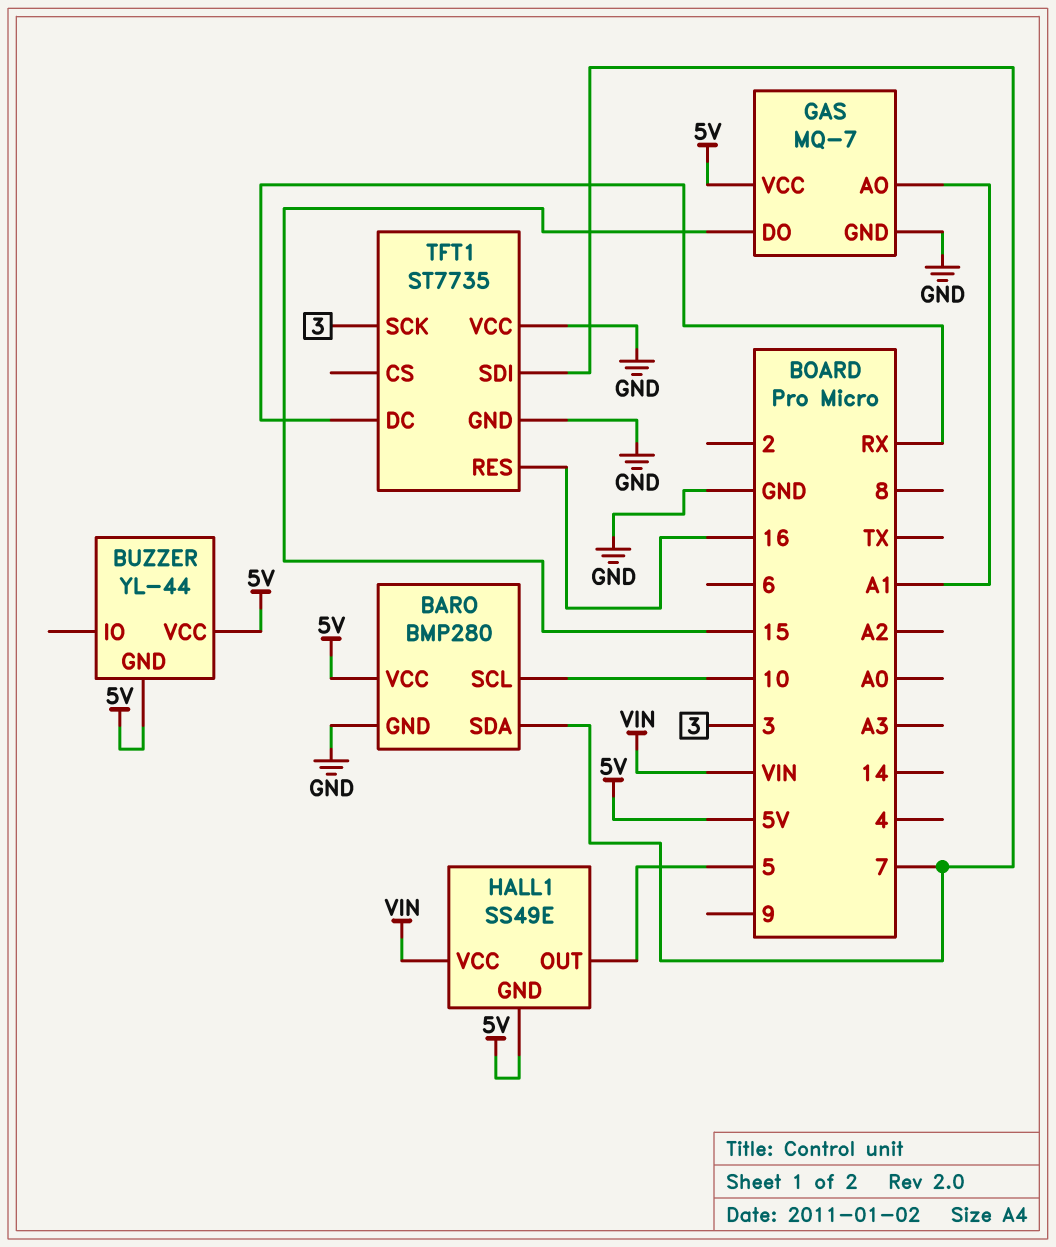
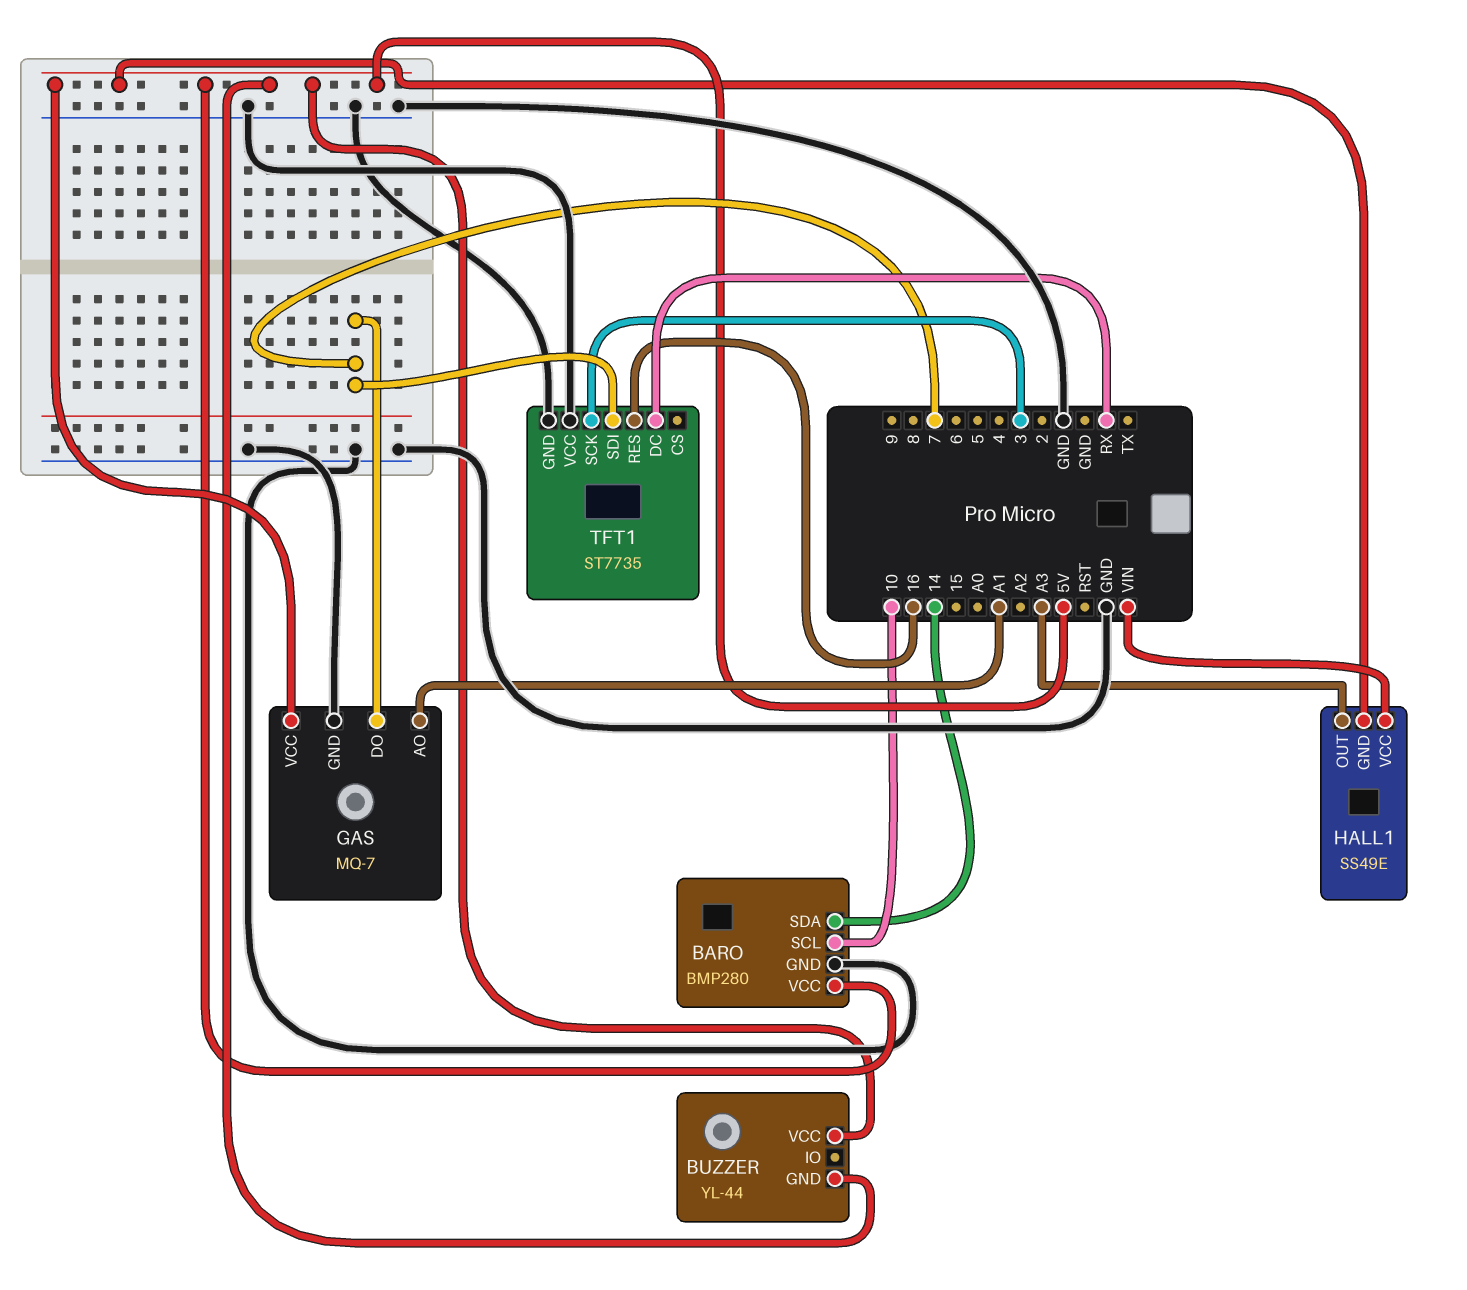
BARO pin SDA: 7 -> 14
GAS pin DO: 15 -> 7
HALL1 pin OUT: 5 -> A3

